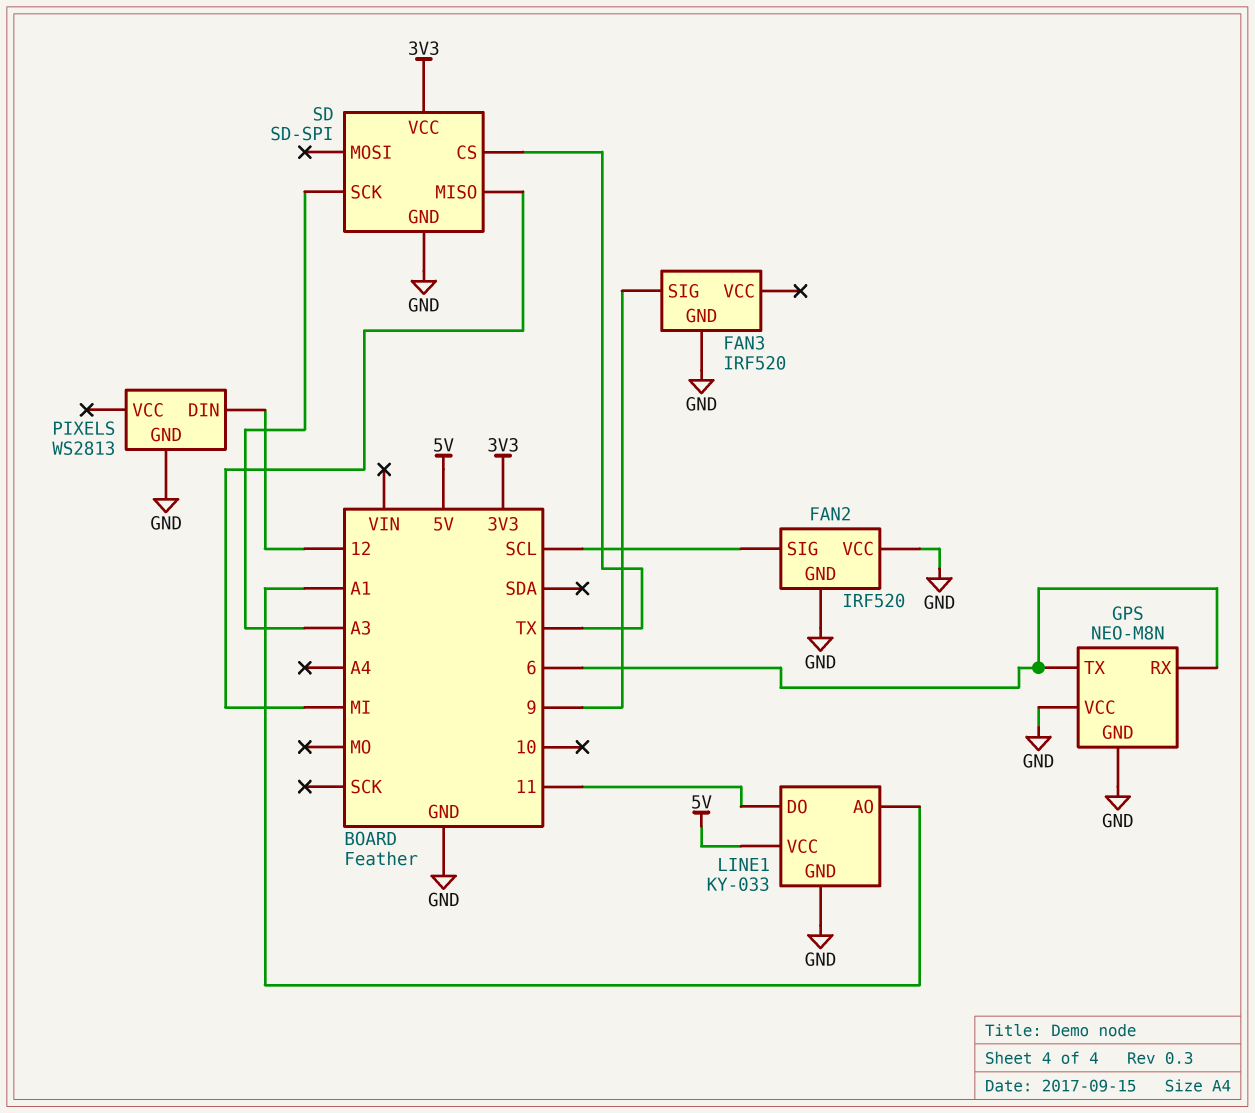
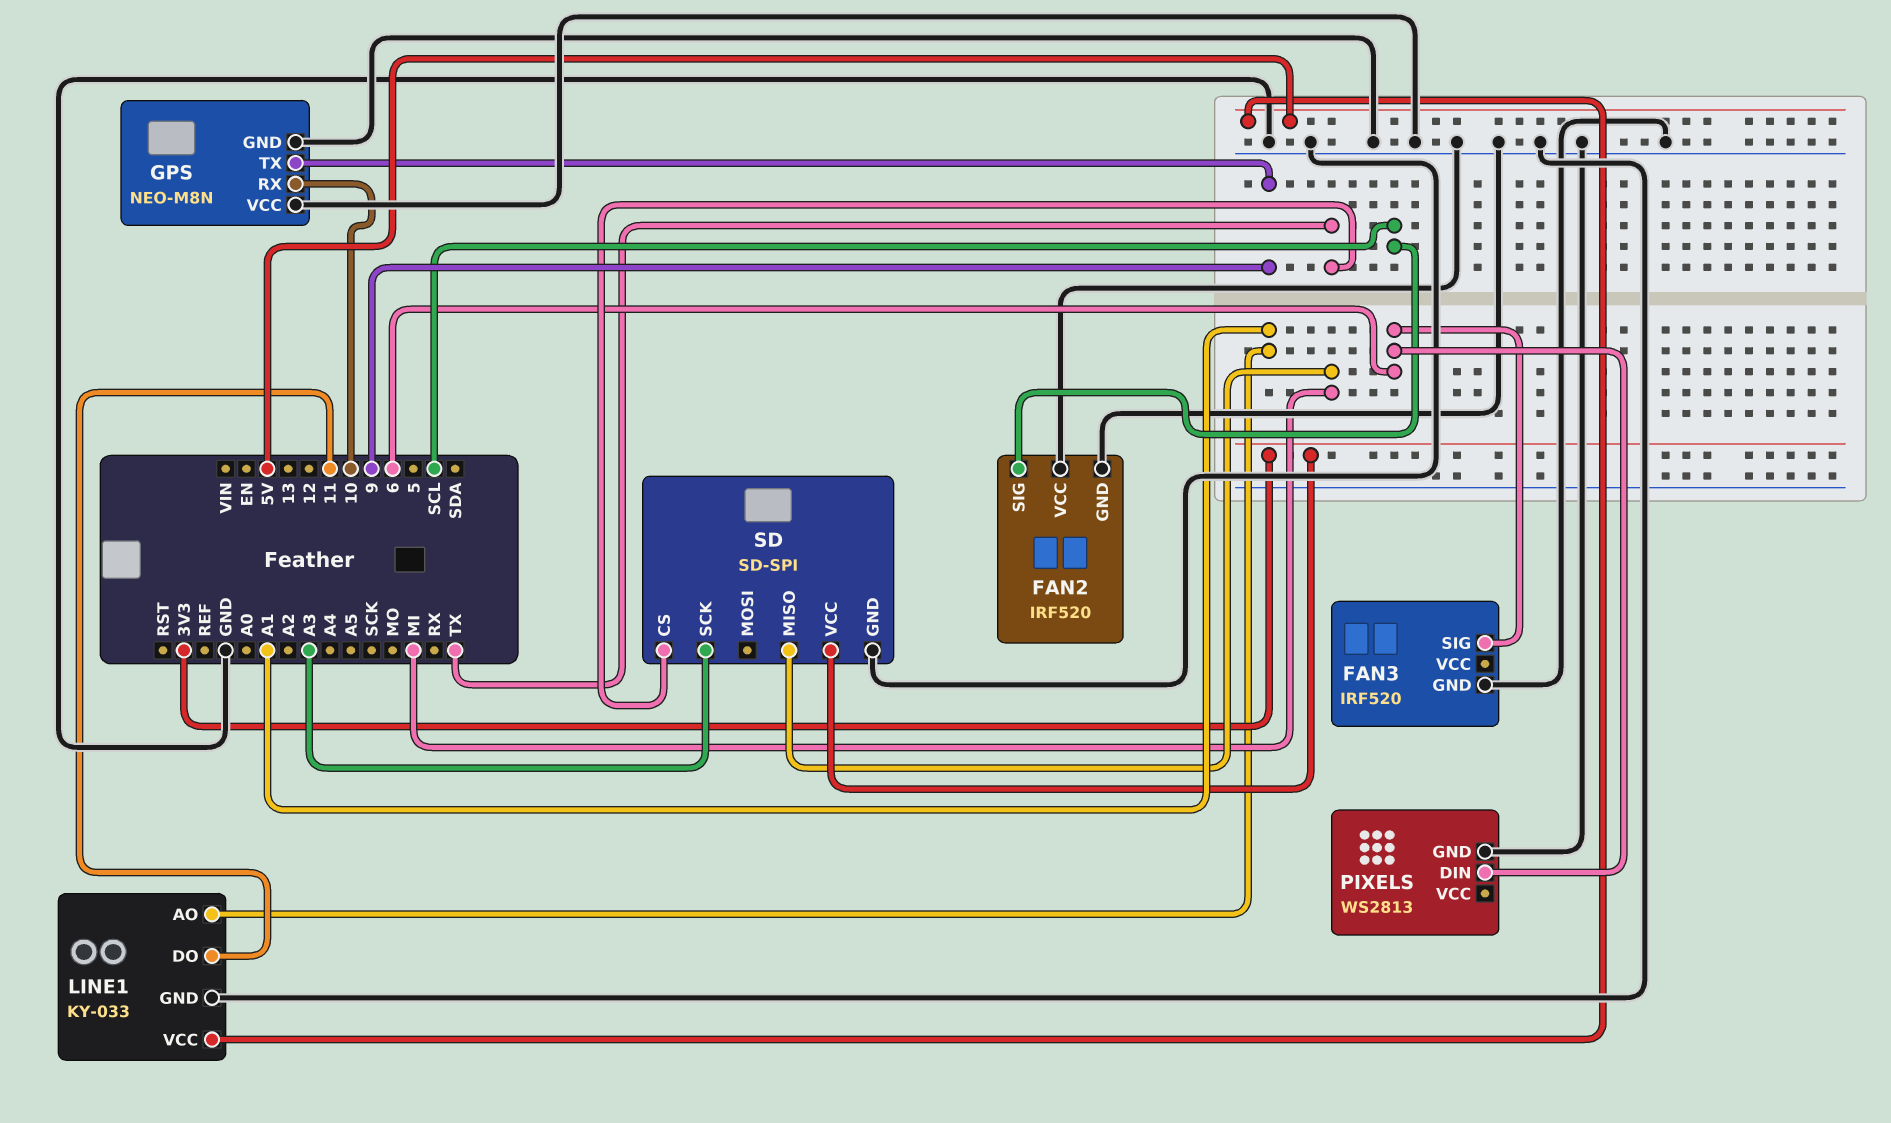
FAN3 pin SIG: 9 -> 6
GPS pin RX: 6 -> 10
GPS pin TX: 6 -> 9
PIXELS pin DIN: 12 -> 6

